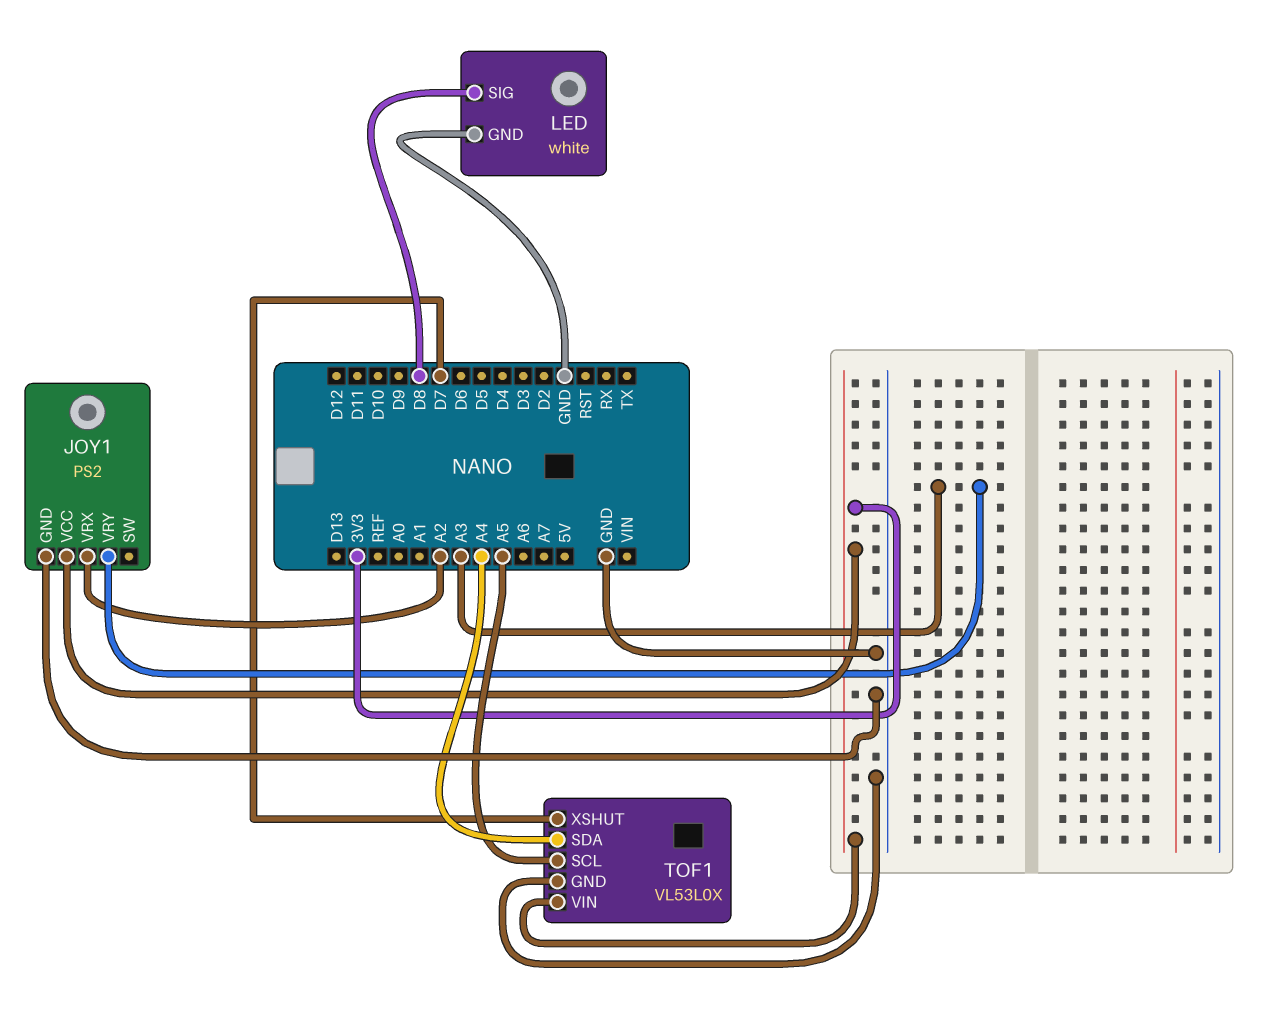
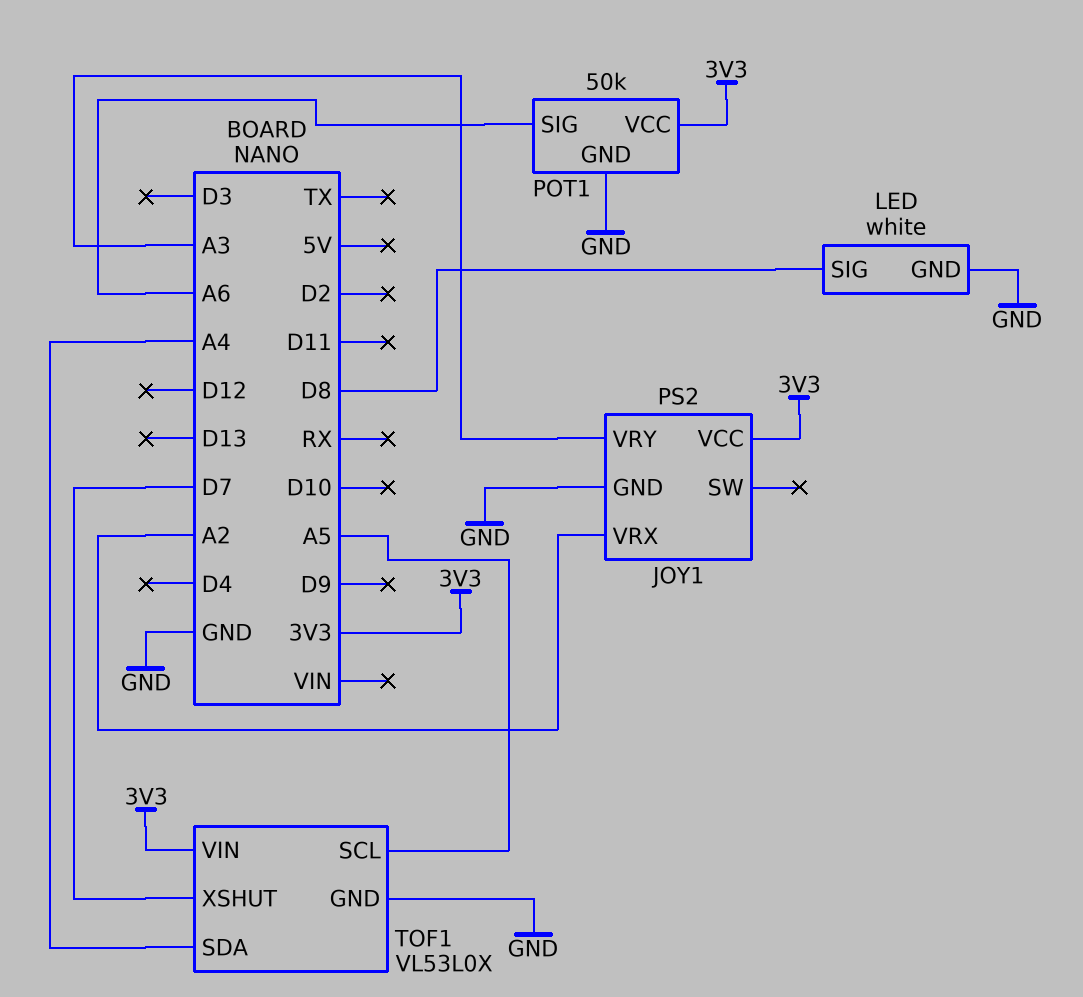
POT1: none -> 50k
POT1 pin GND: none -> GND
POT1 pin SIG: none -> A6
POT1 pin VCC: none -> 3V3

